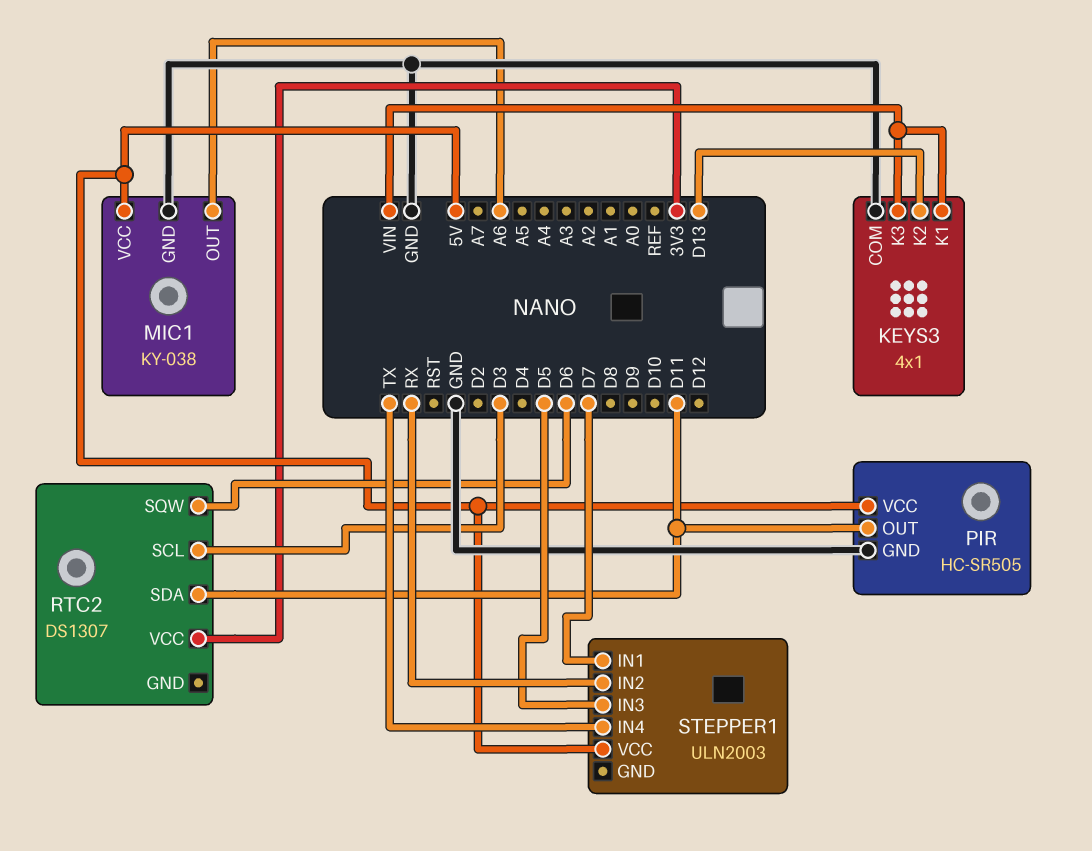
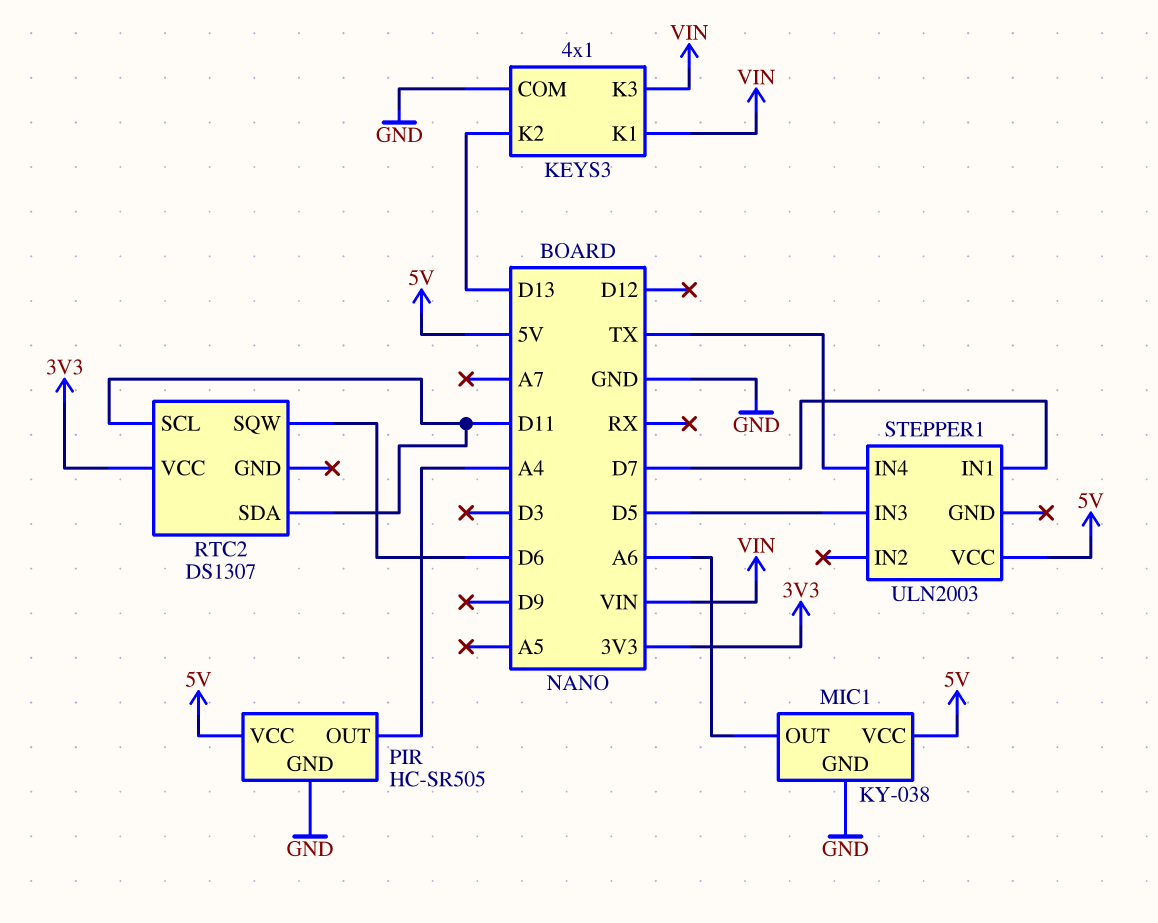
PIR pin OUT: D11 -> A4
RTC2 pin SCL: D3 -> D11
STEPPER1 pin IN2: RX -> none

